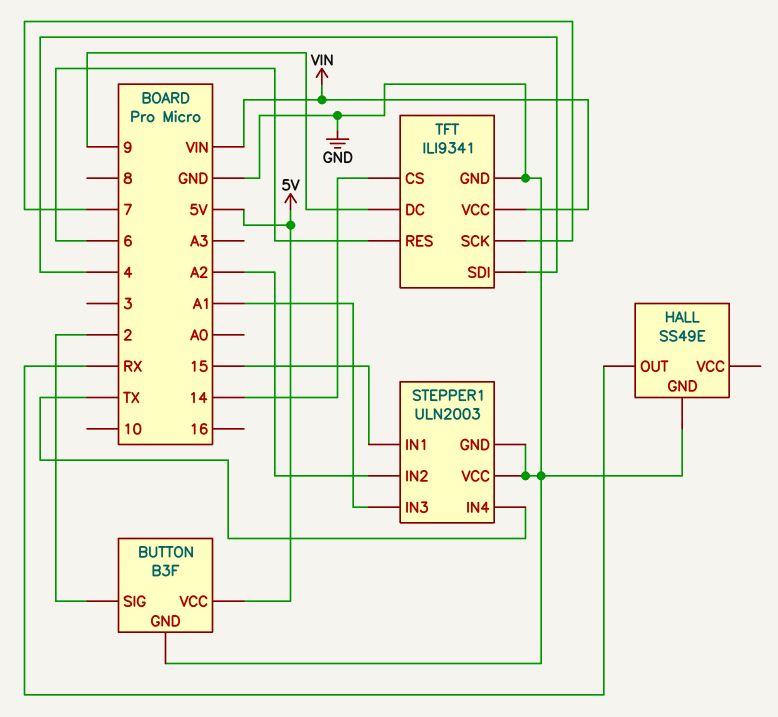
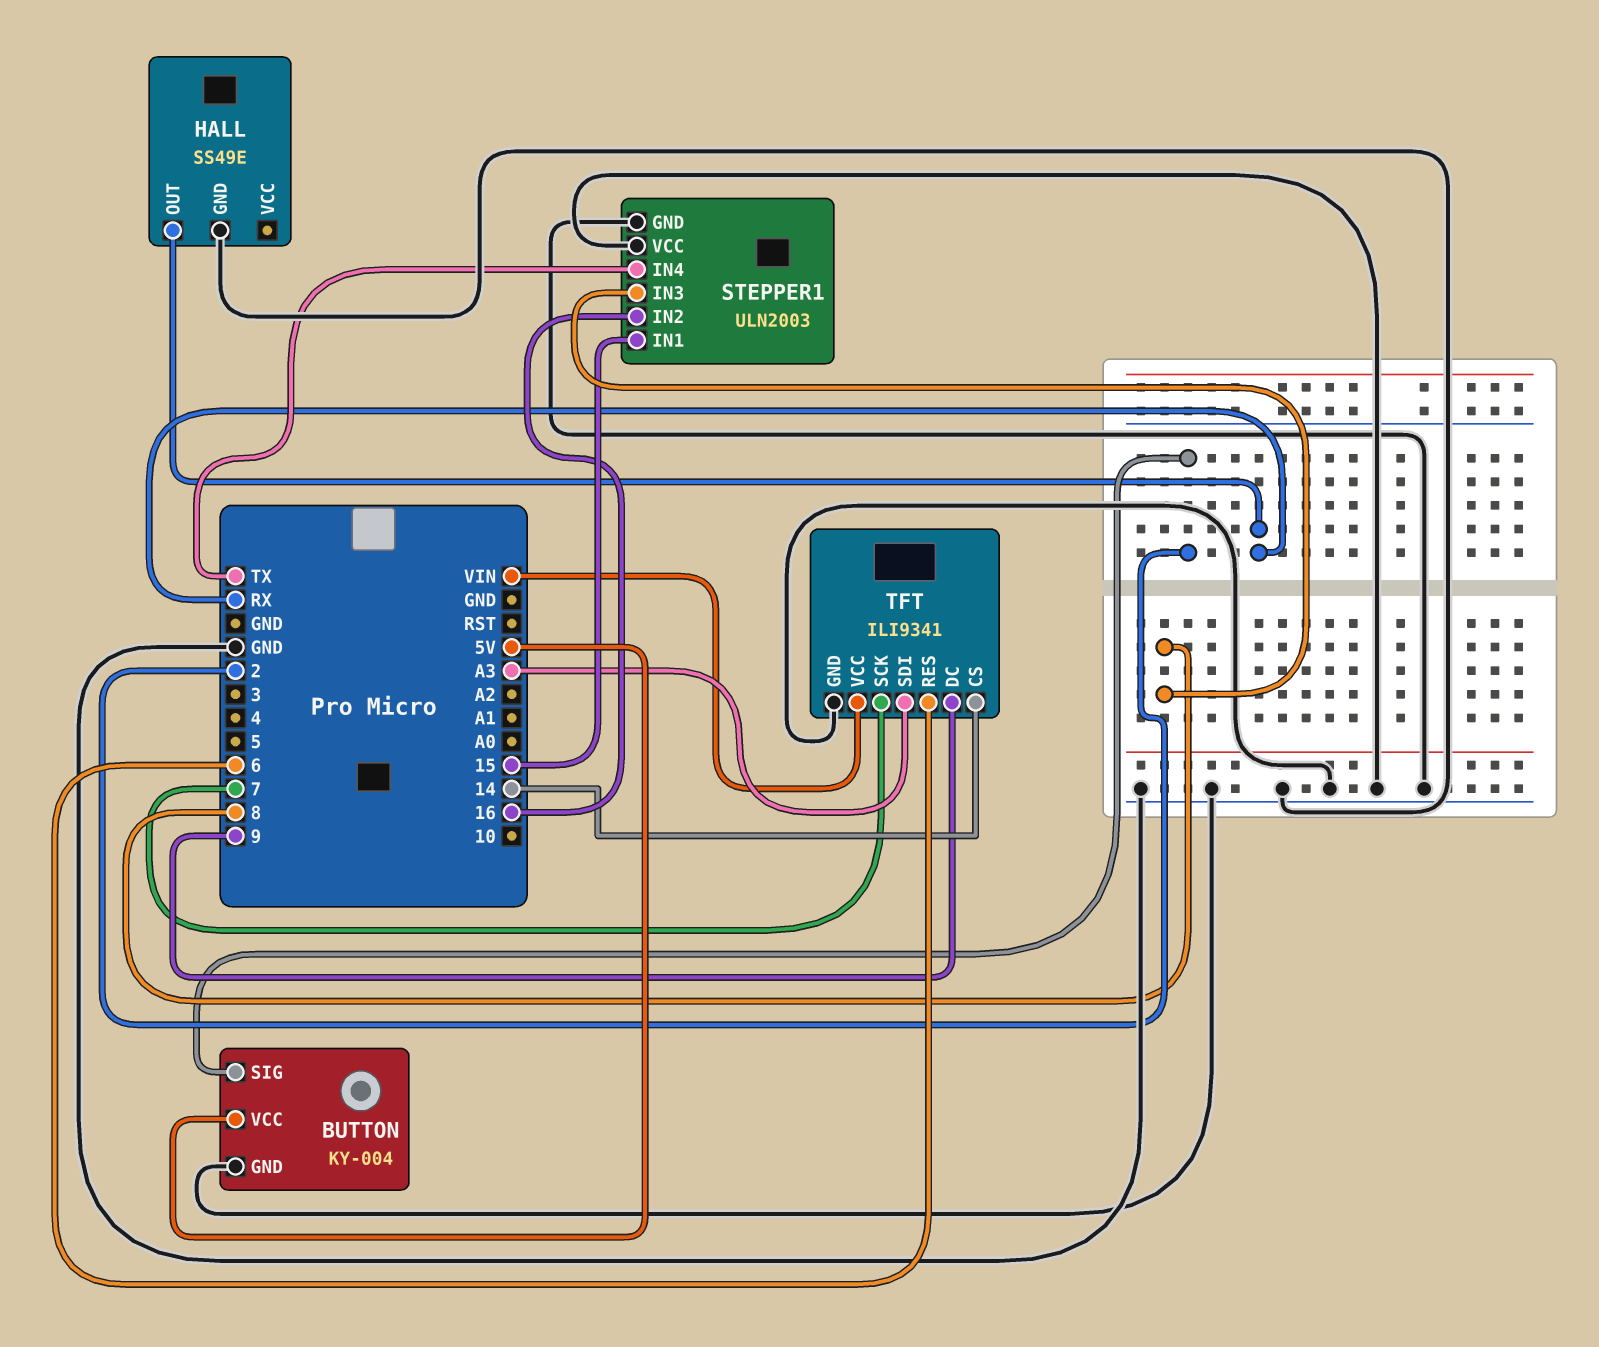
BUTTON: B3F -> KY-004
STEPPER1 pin IN2: A2 -> 16
STEPPER1 pin IN3: A1 -> 8
TFT pin SDI: 4 -> A3

